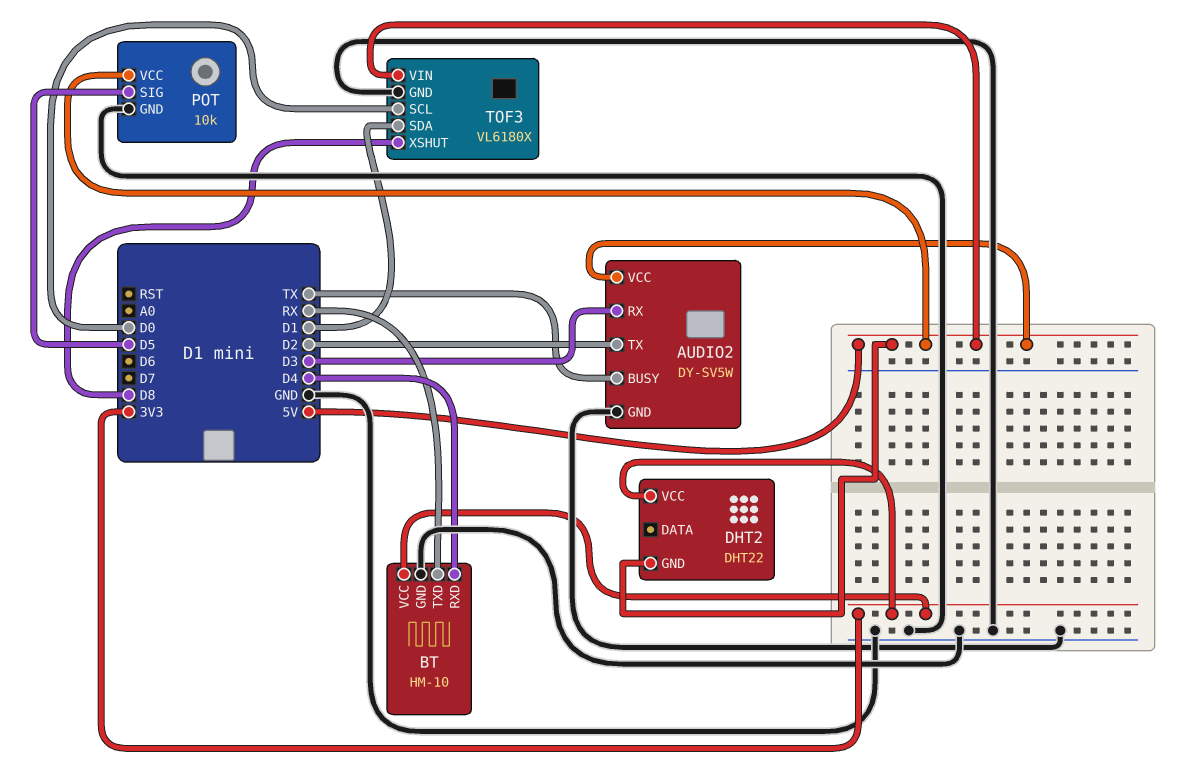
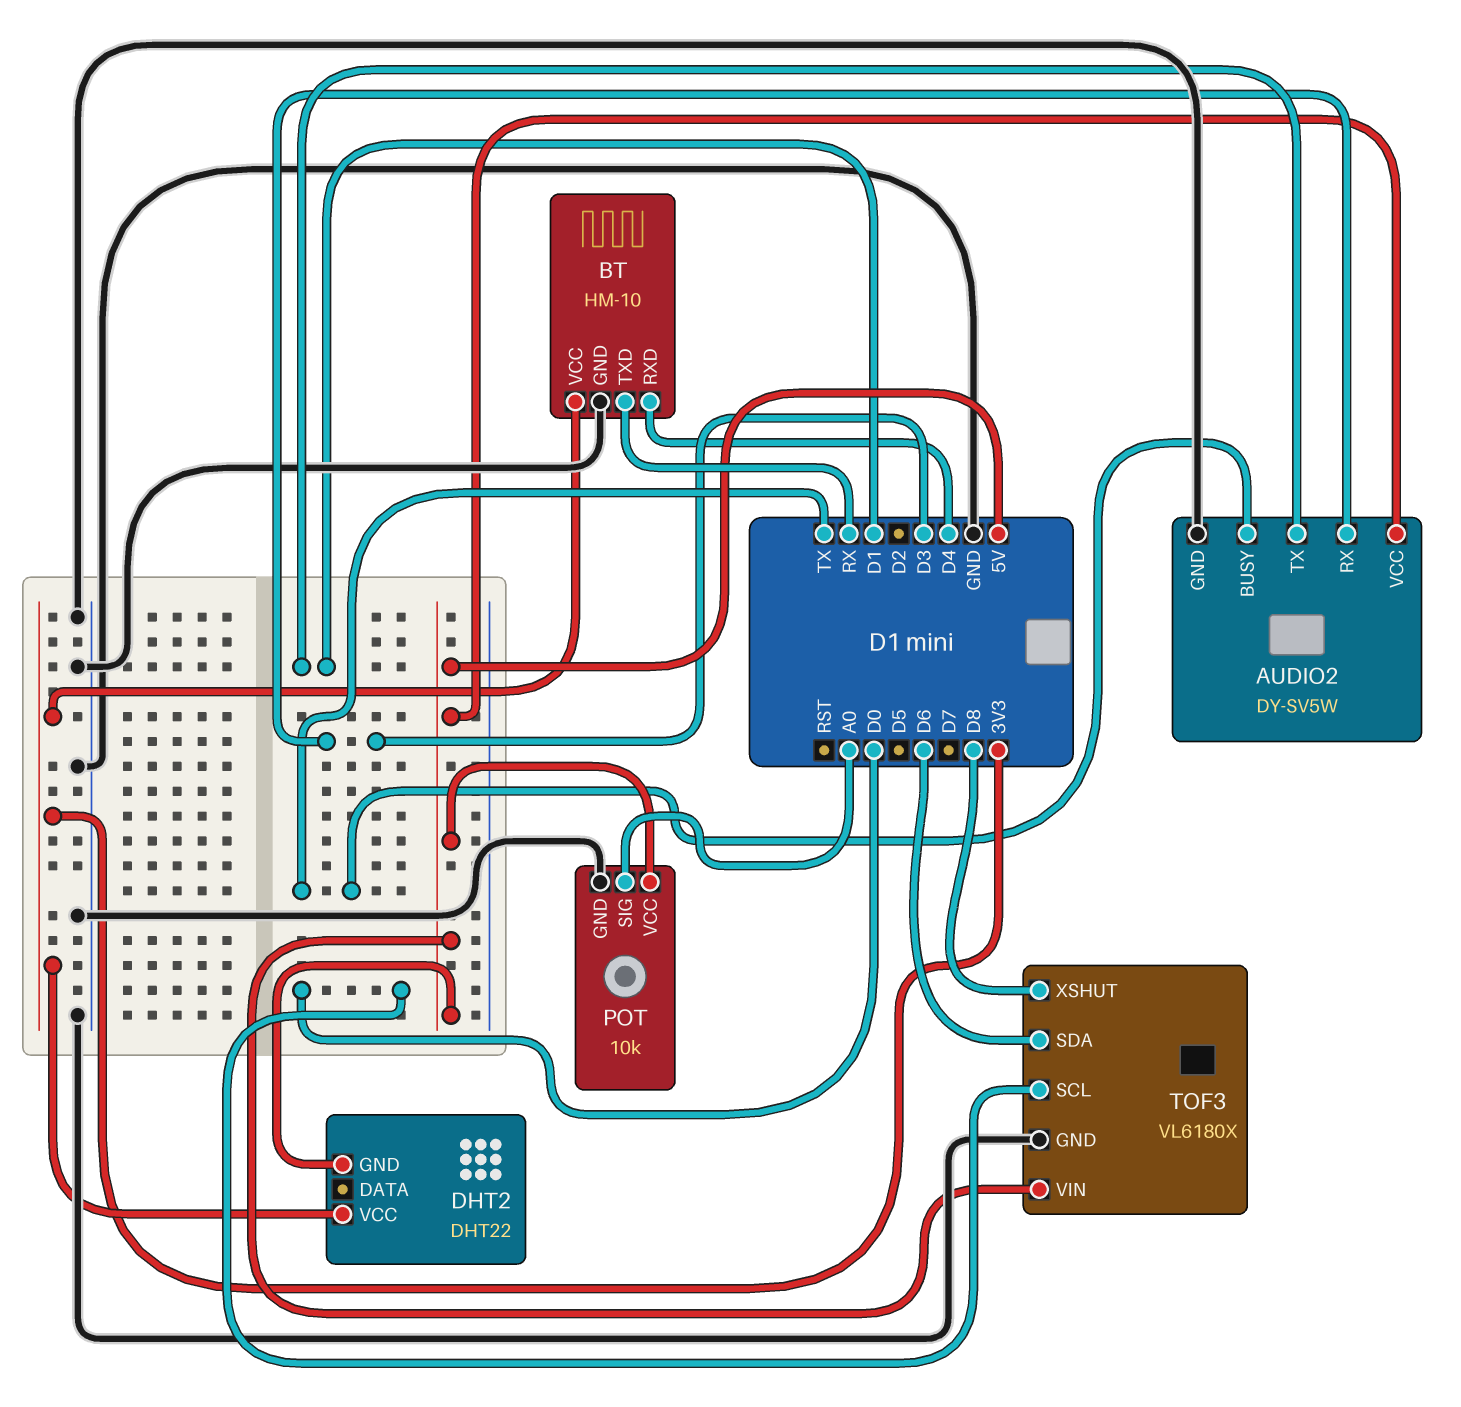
AUDIO2 pin TX: D2 -> D1
POT pin SIG: D5 -> A0
TOF3 pin SDA: D1 -> D6

